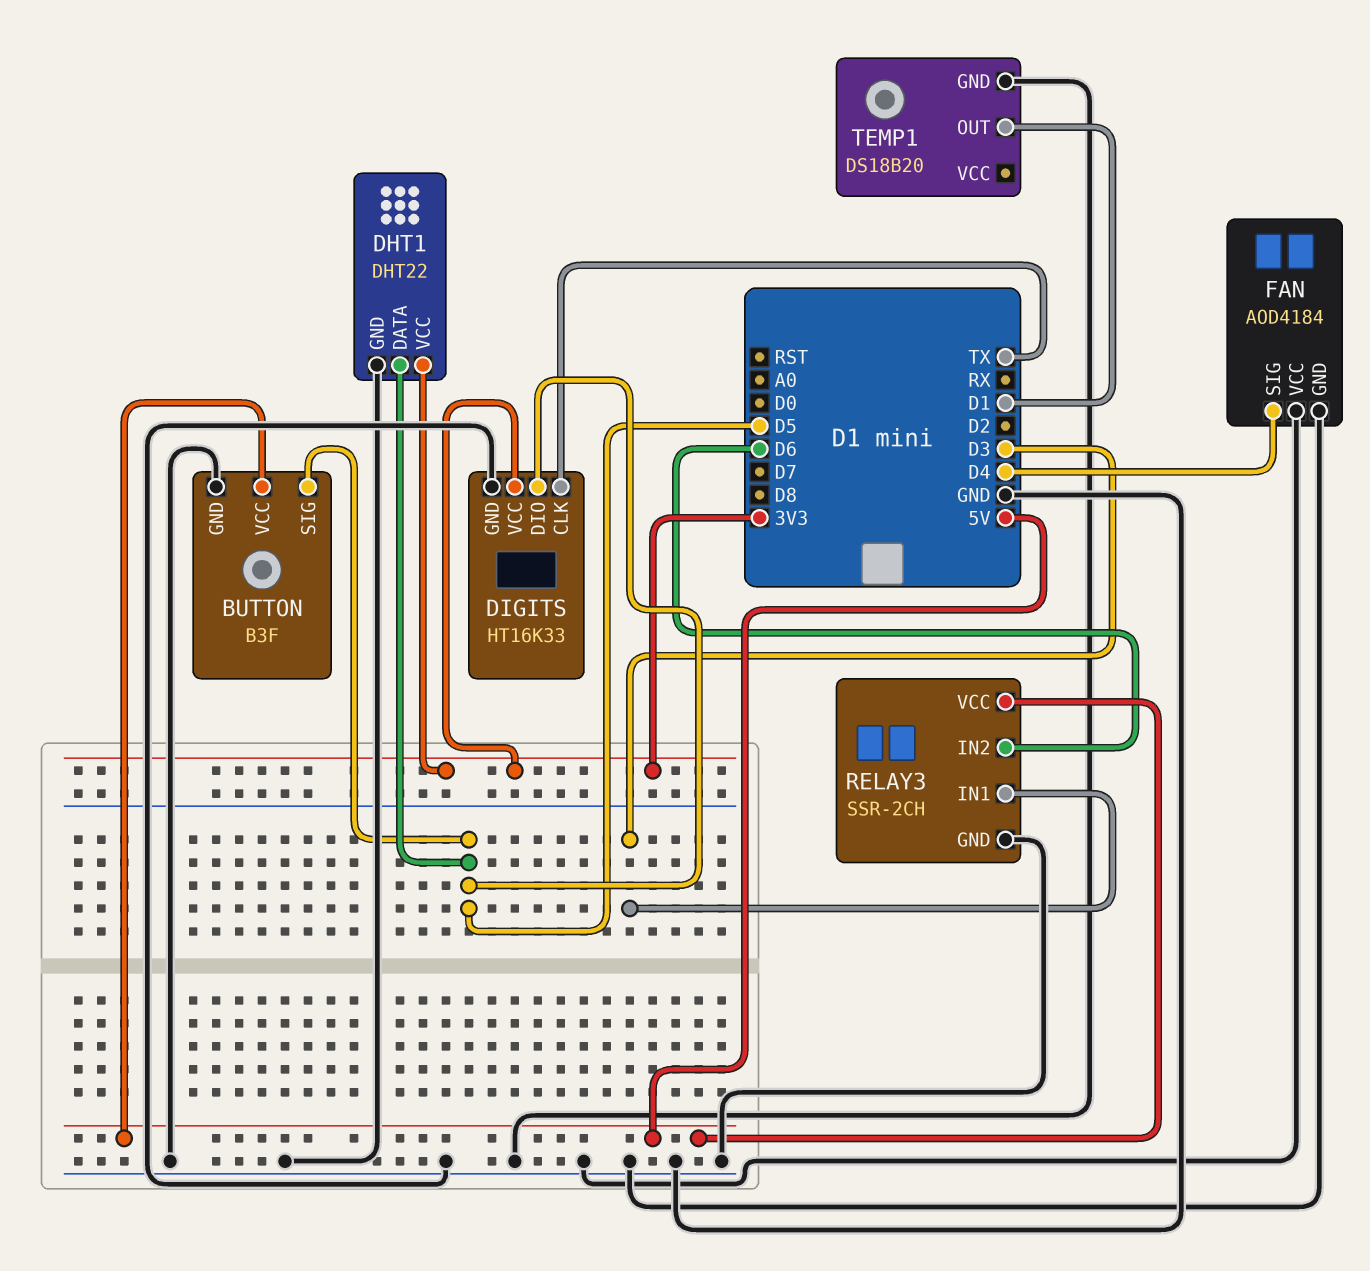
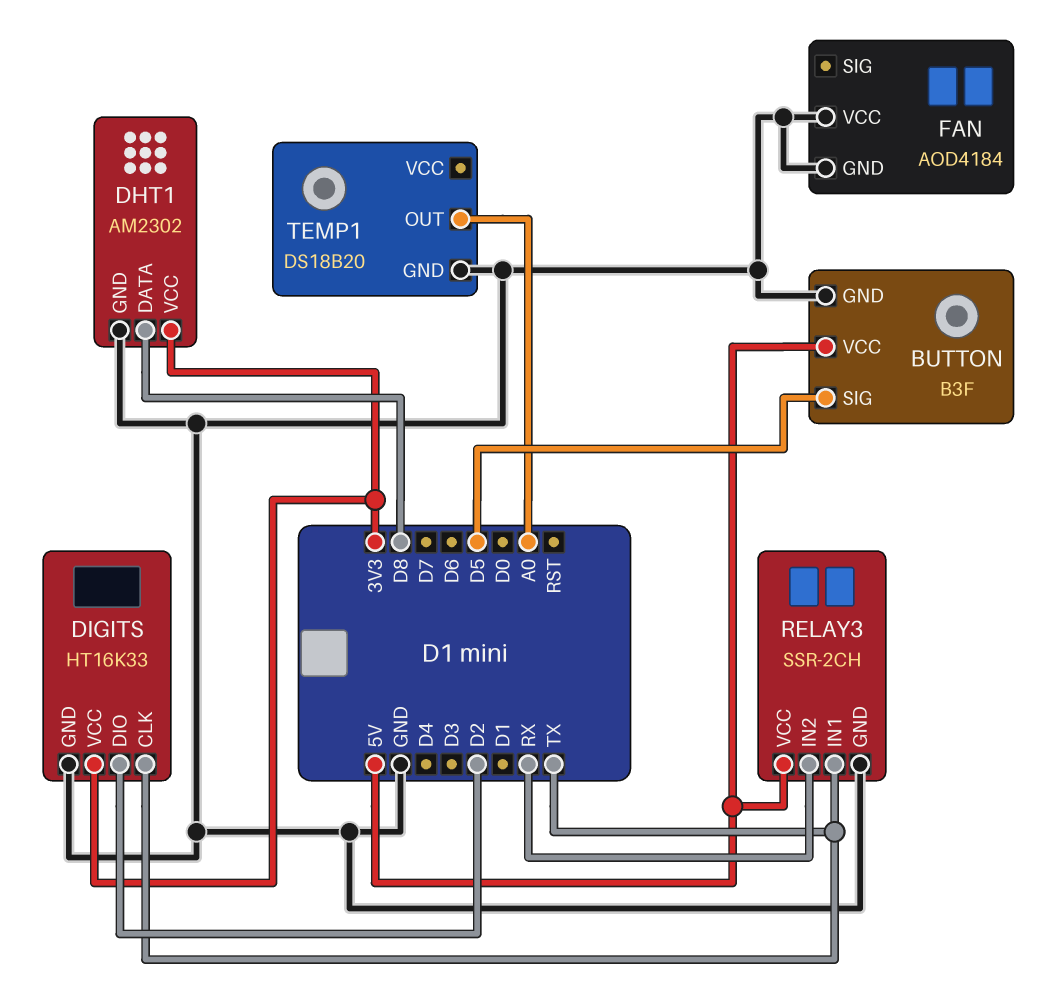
DHT1: DHT22 -> AM2302
DHT1 pin DATA: D5 -> D8
DIGITS pin DIO: D5 -> D2
FAN pin SIG: D4 -> none
RELAY3 pin IN1: D3 -> TX
RELAY3 pin IN2: D6 -> RX
TEMP1 pin OUT: D1 -> A0

